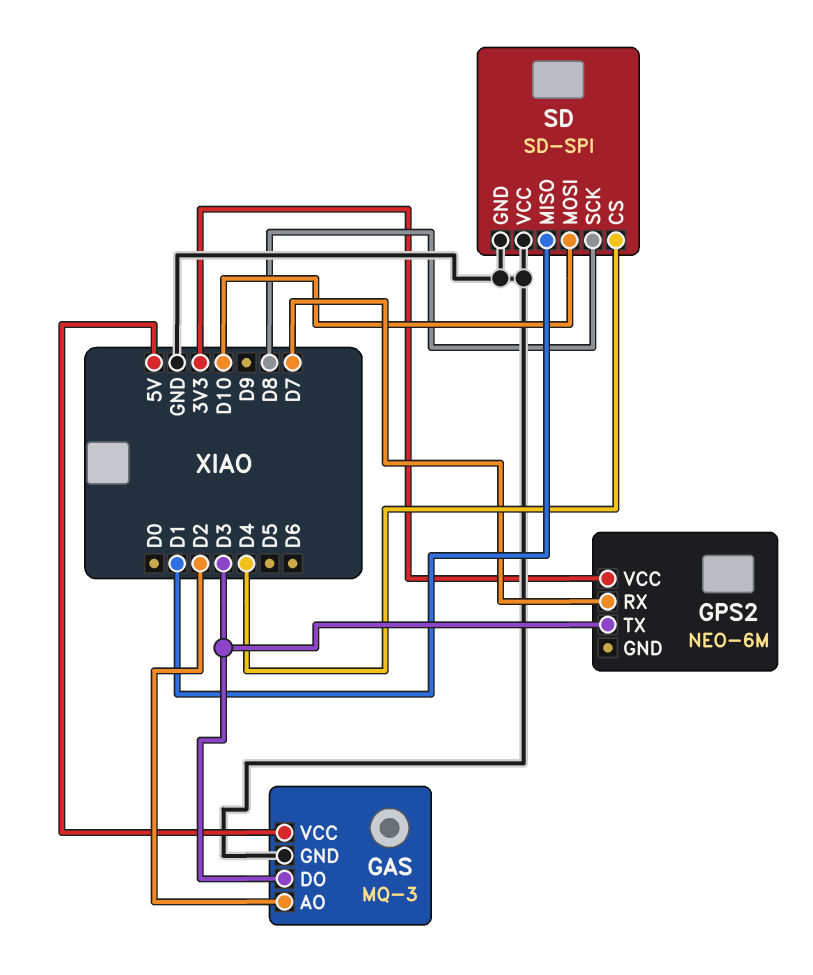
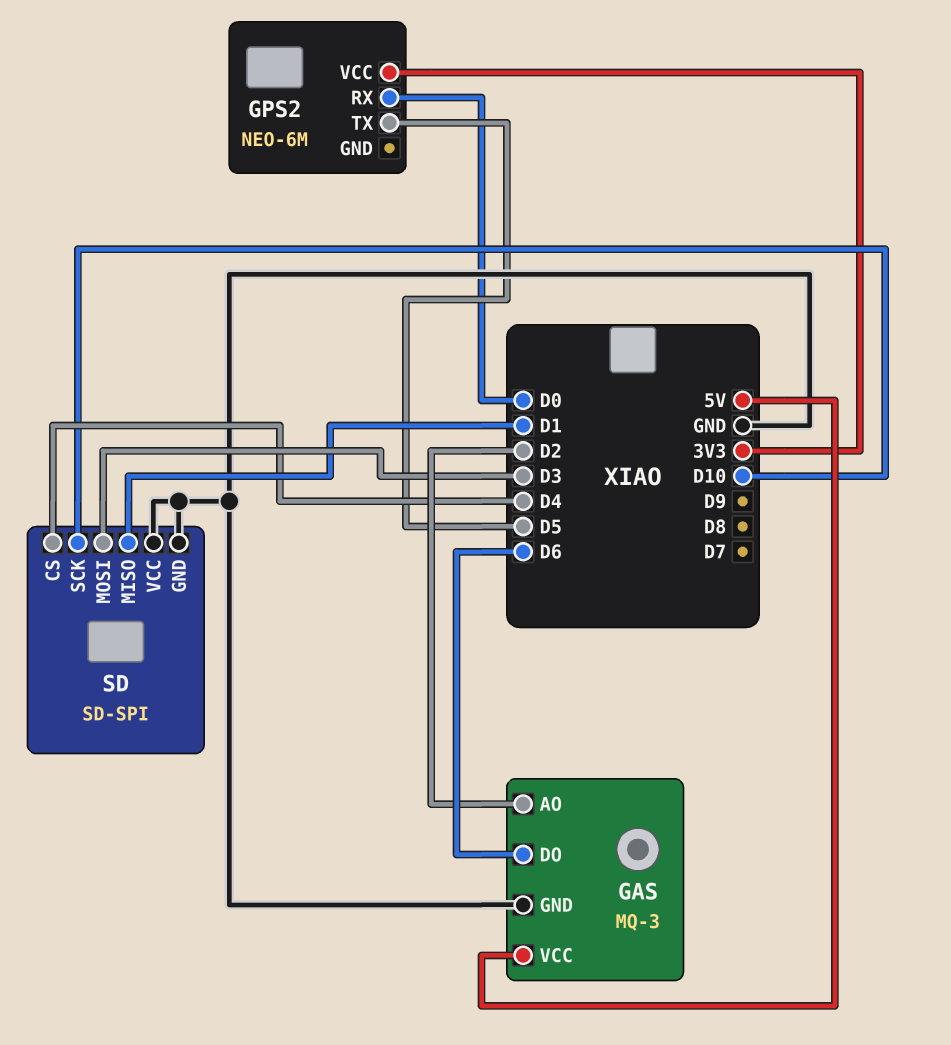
GAS pin DO: D3 -> D6
GPS2 pin RX: D7 -> D0
GPS2 pin TX: D3 -> D5
SD pin MOSI: D10 -> D3
SD pin SCK: D8 -> D10

